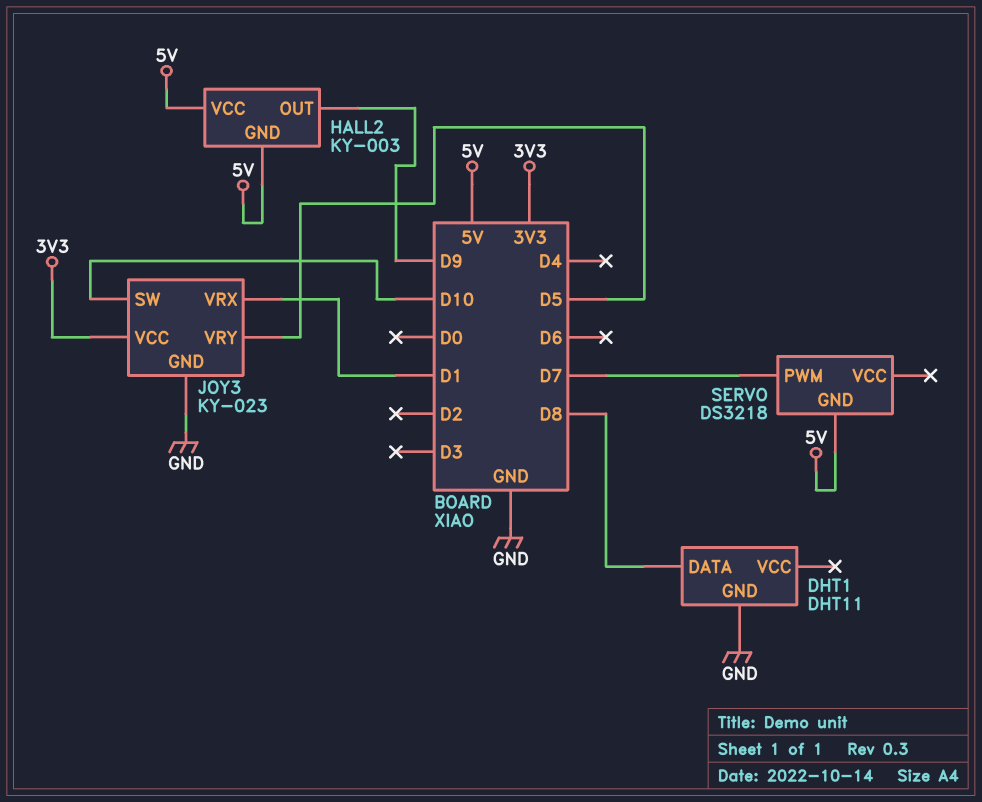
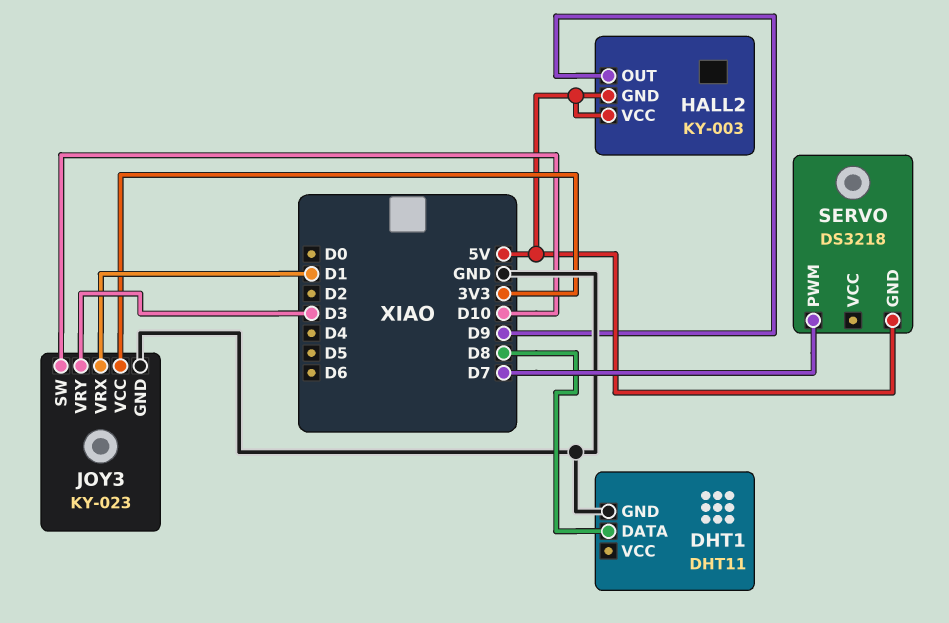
JOY3 pin VRY: D5 -> D3

